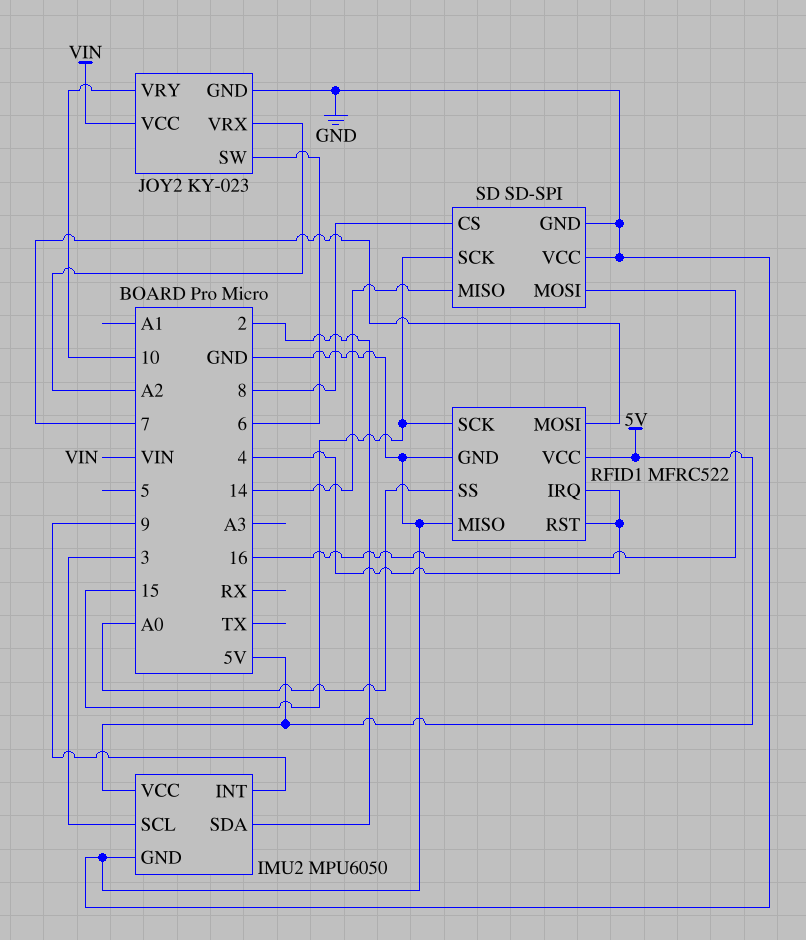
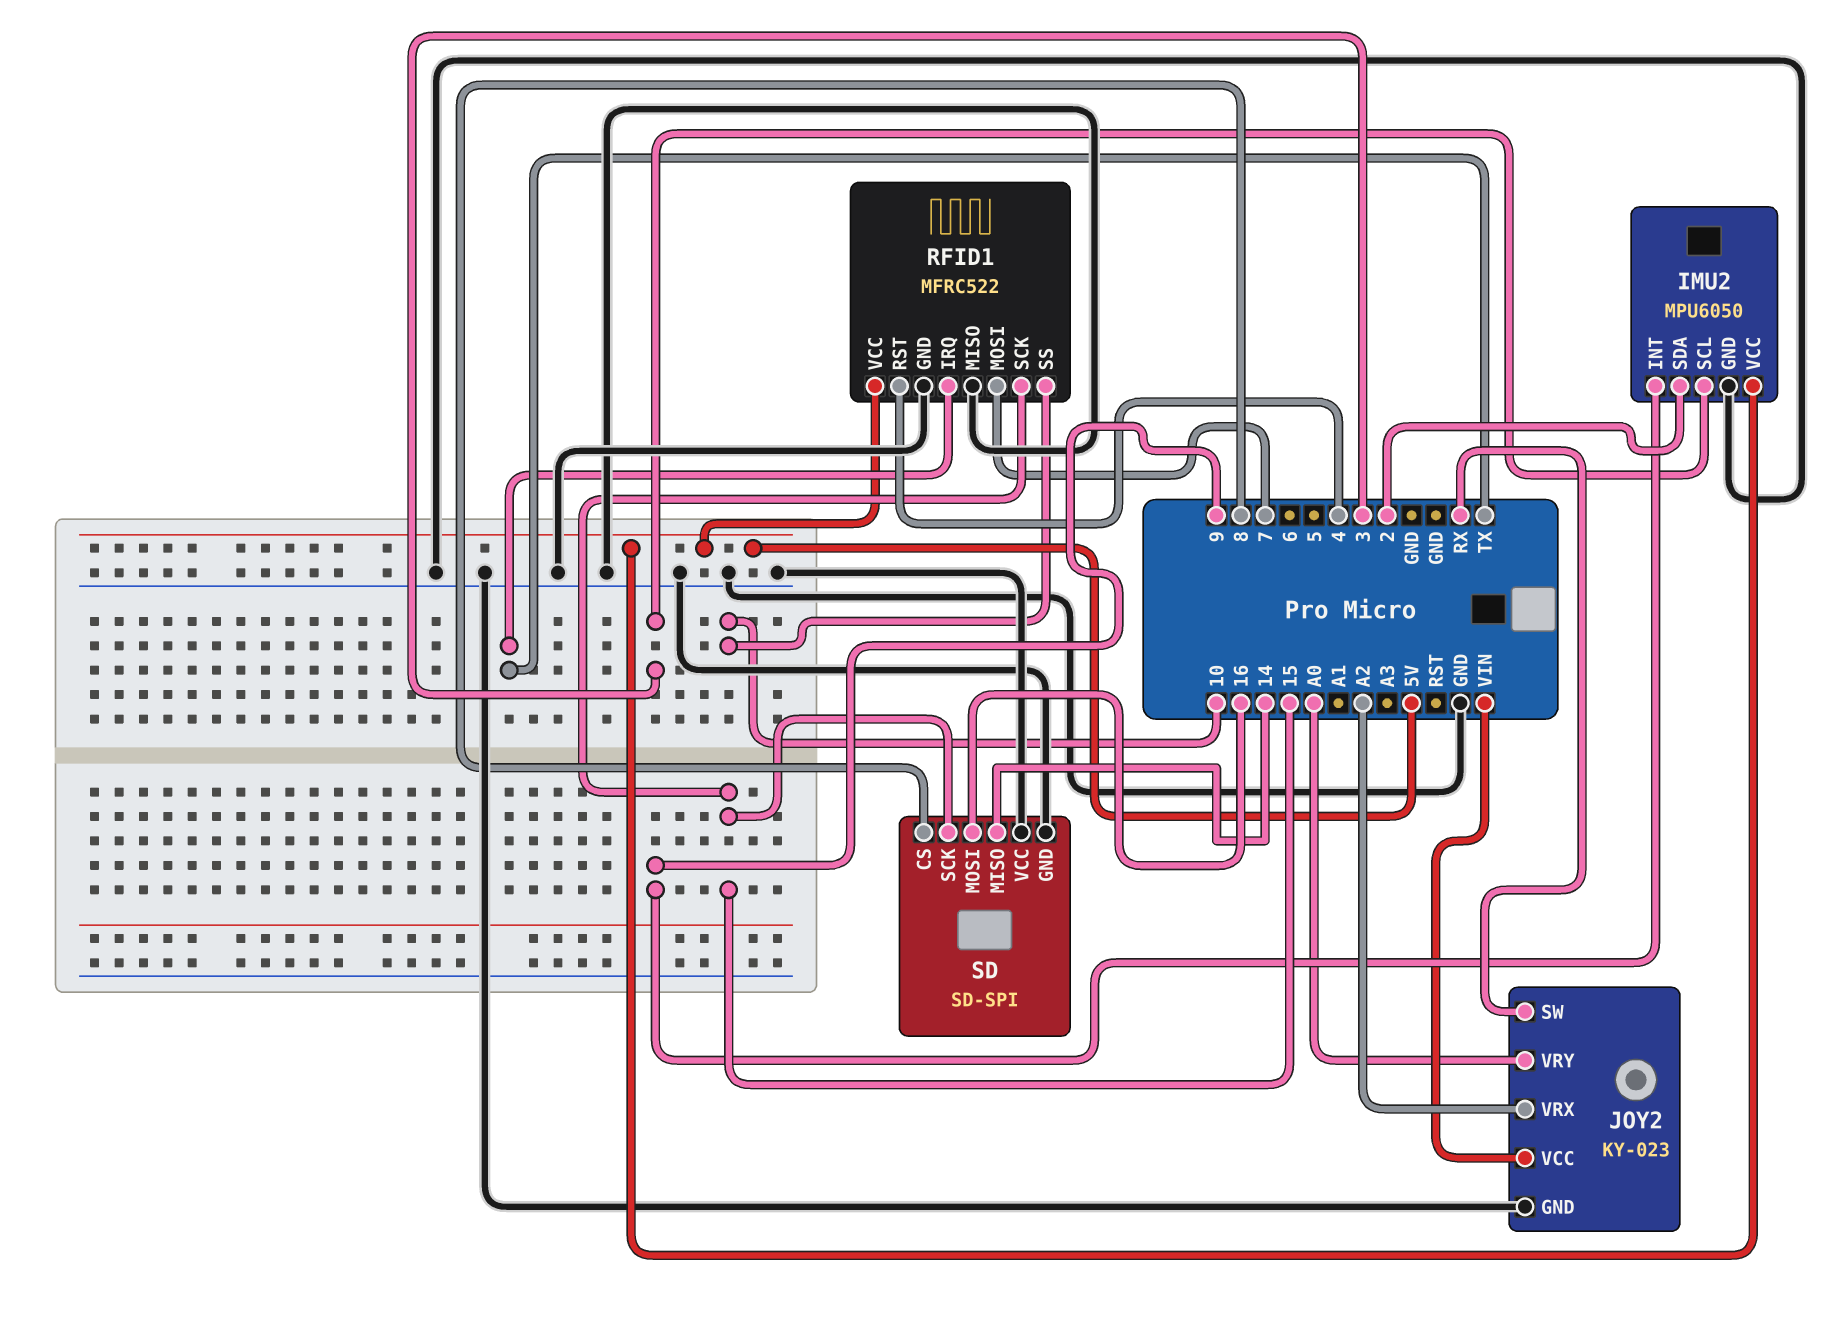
JOY2 pin SW: 6 -> RX
JOY2 pin VRY: 10 -> A0
RFID1 pin IRQ: 4 -> TX
RFID1 pin SS: A0 -> 10

